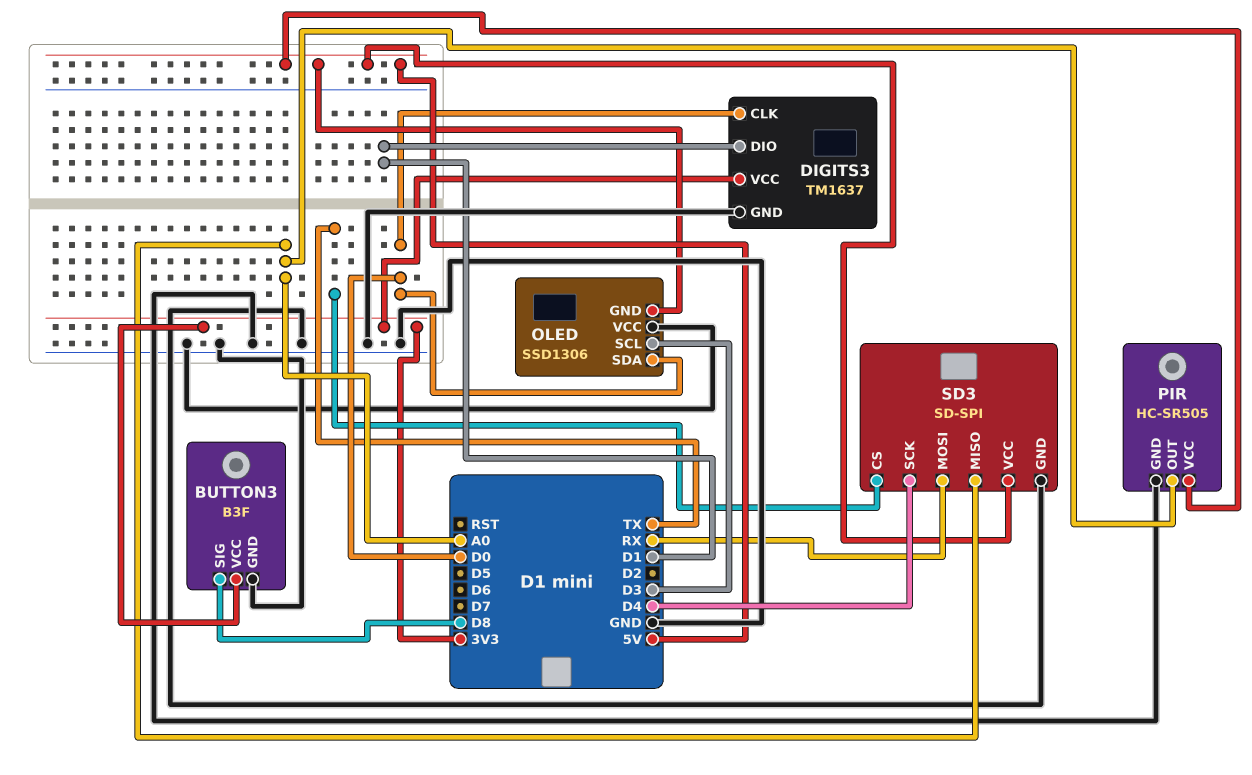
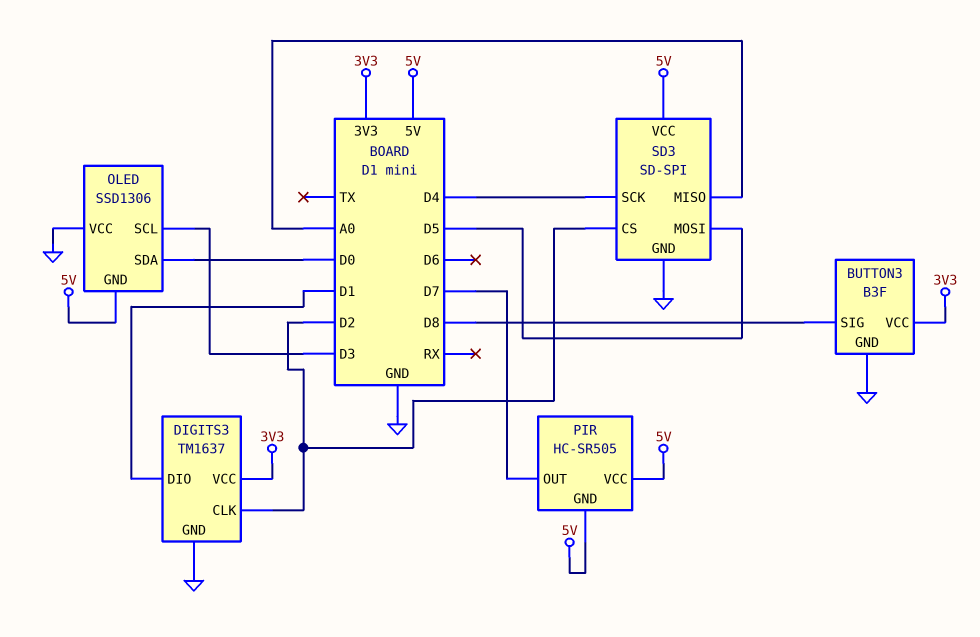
DIGITS3 pin CLK: D0 -> D2
PIR pin GND: GND -> 5V
PIR pin OUT: A0 -> D7
SD3 pin CS: TX -> D2
SD3 pin MOSI: RX -> D5

